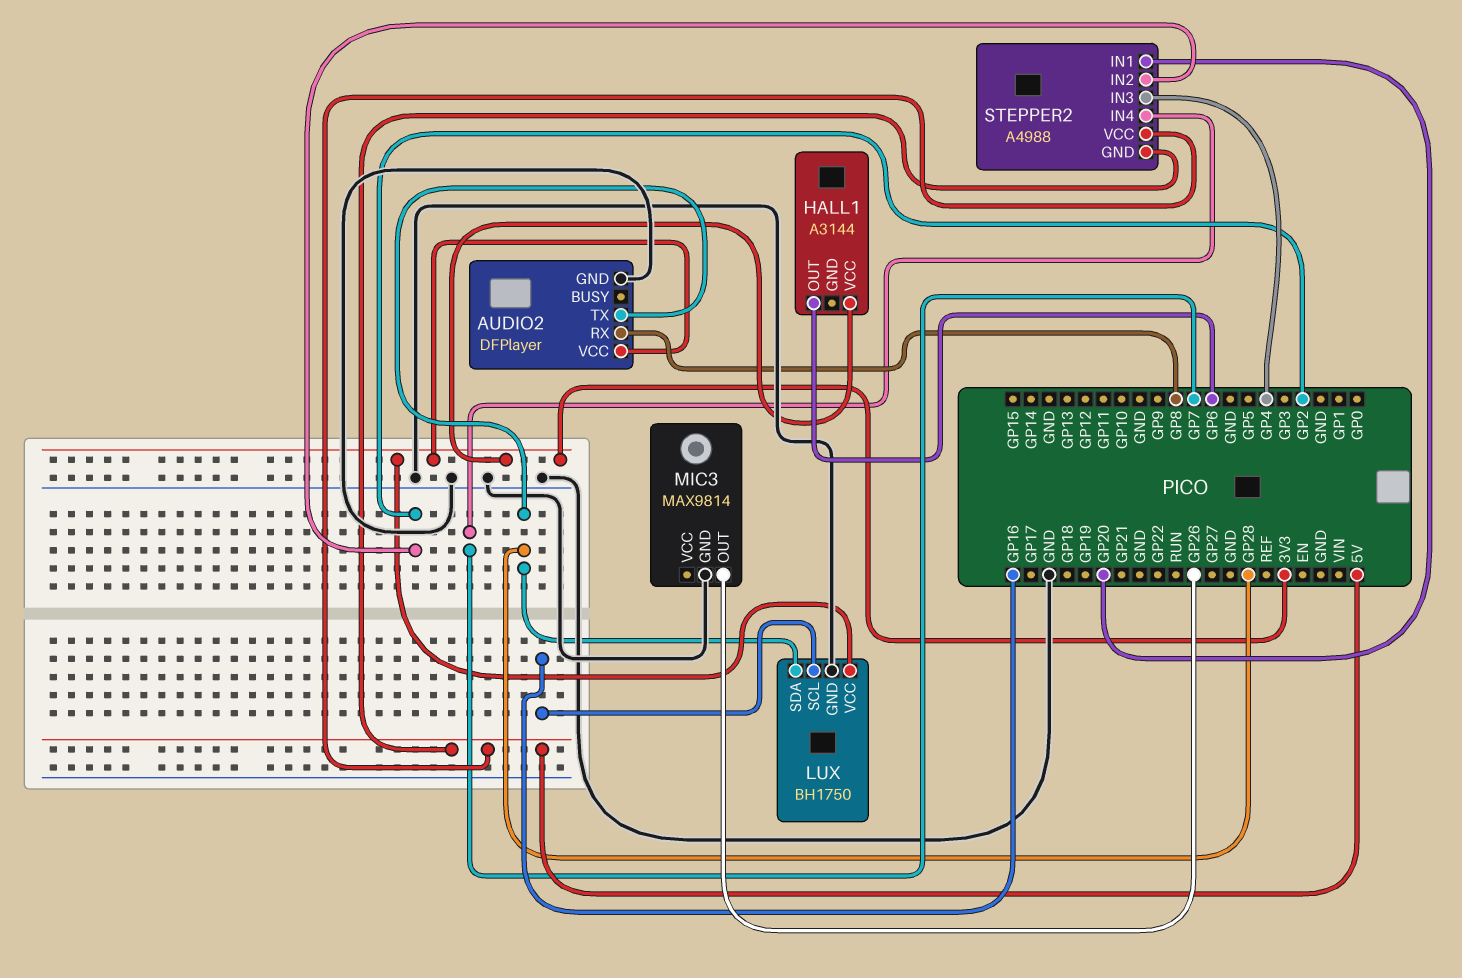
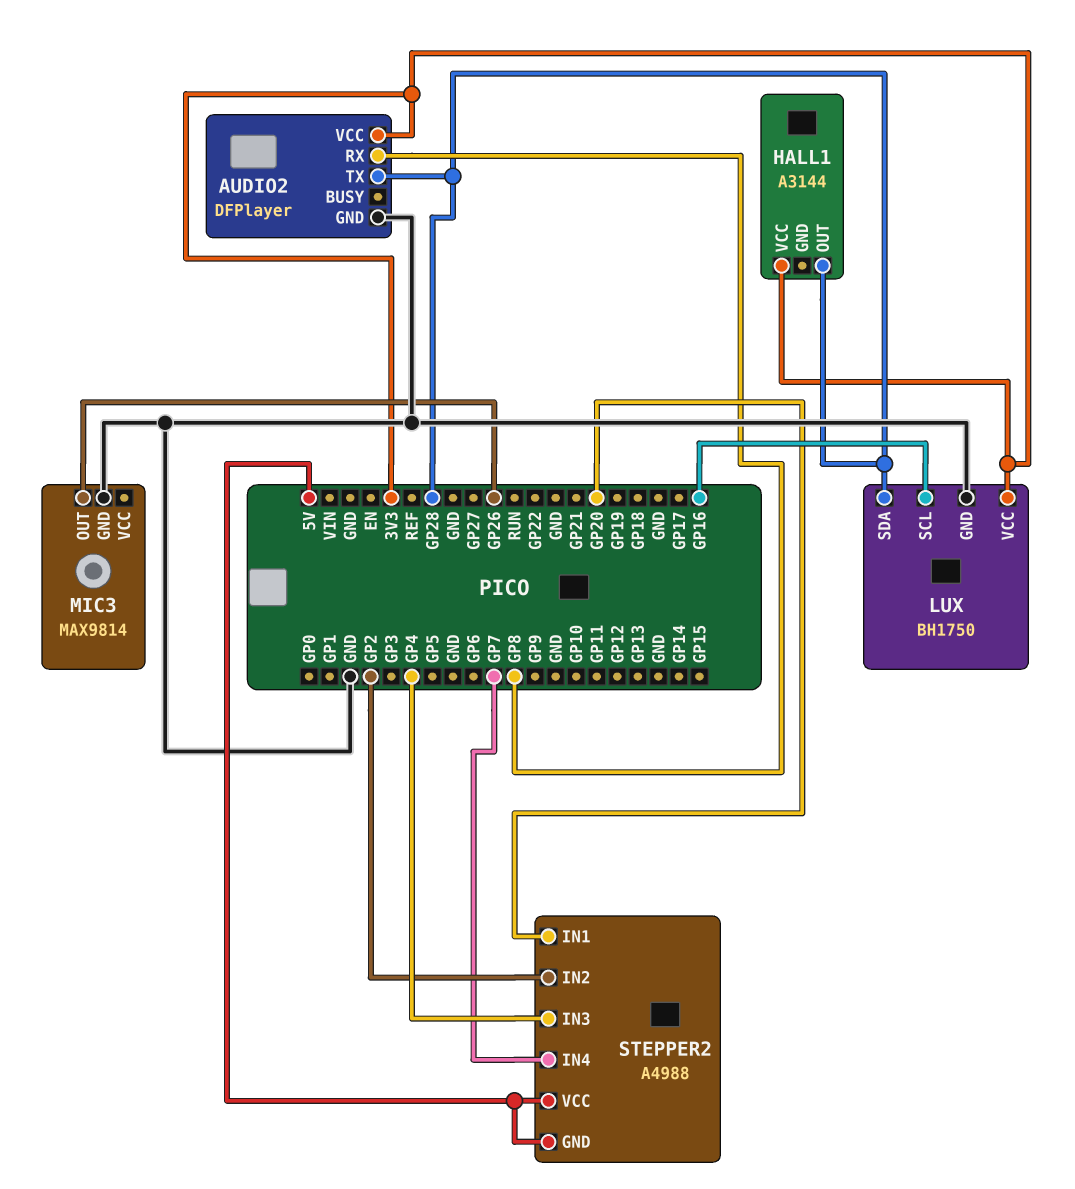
HALL1 pin OUT: GP6 -> GP28

